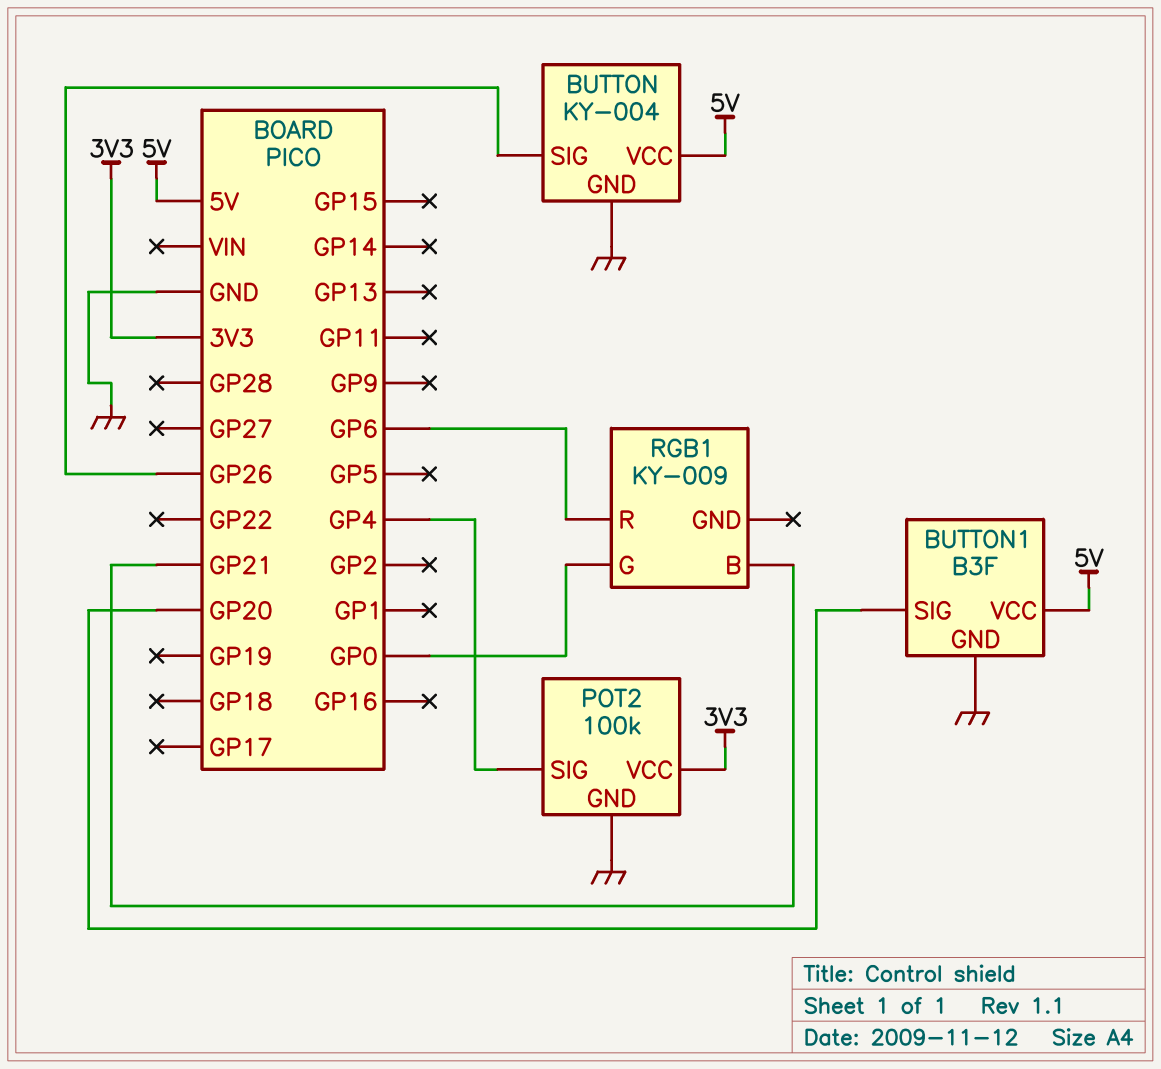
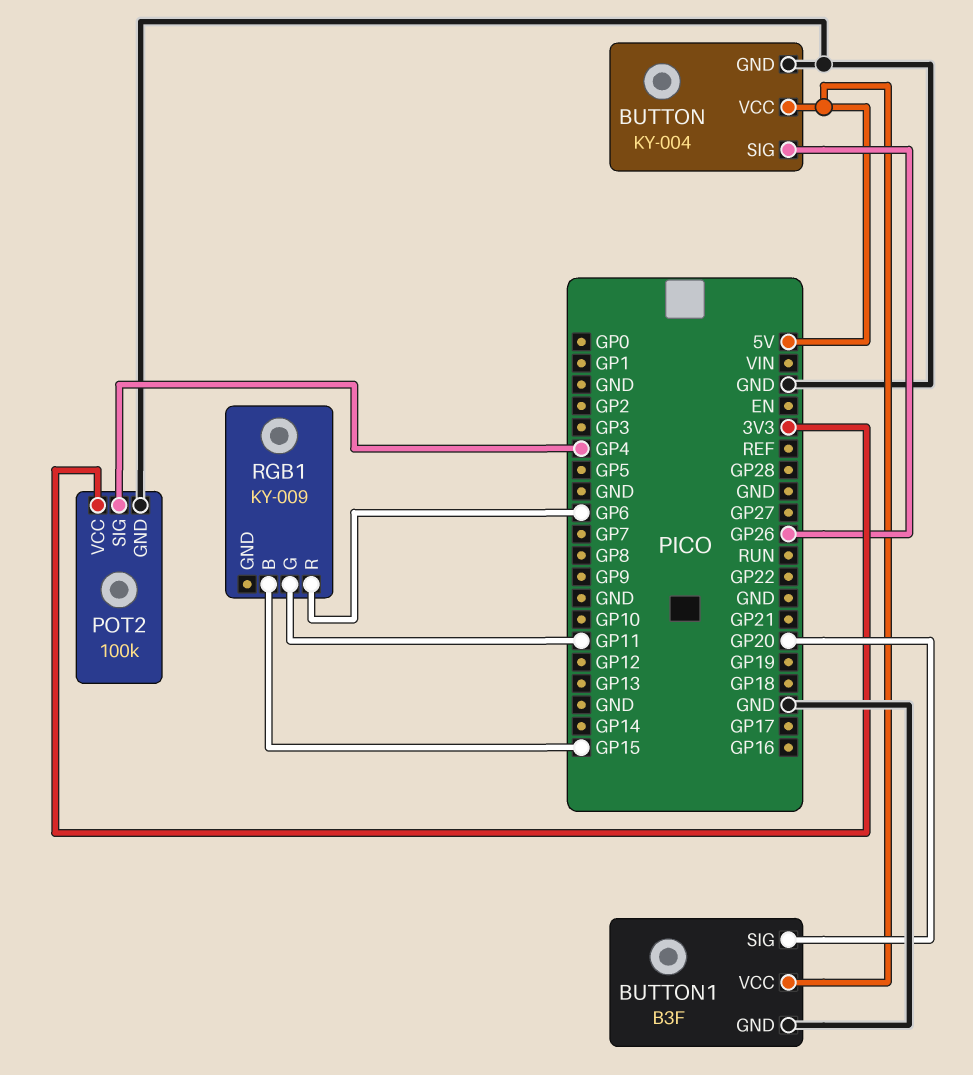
RGB1 pin B: GP21 -> GP15
RGB1 pin G: GP0 -> GP11

